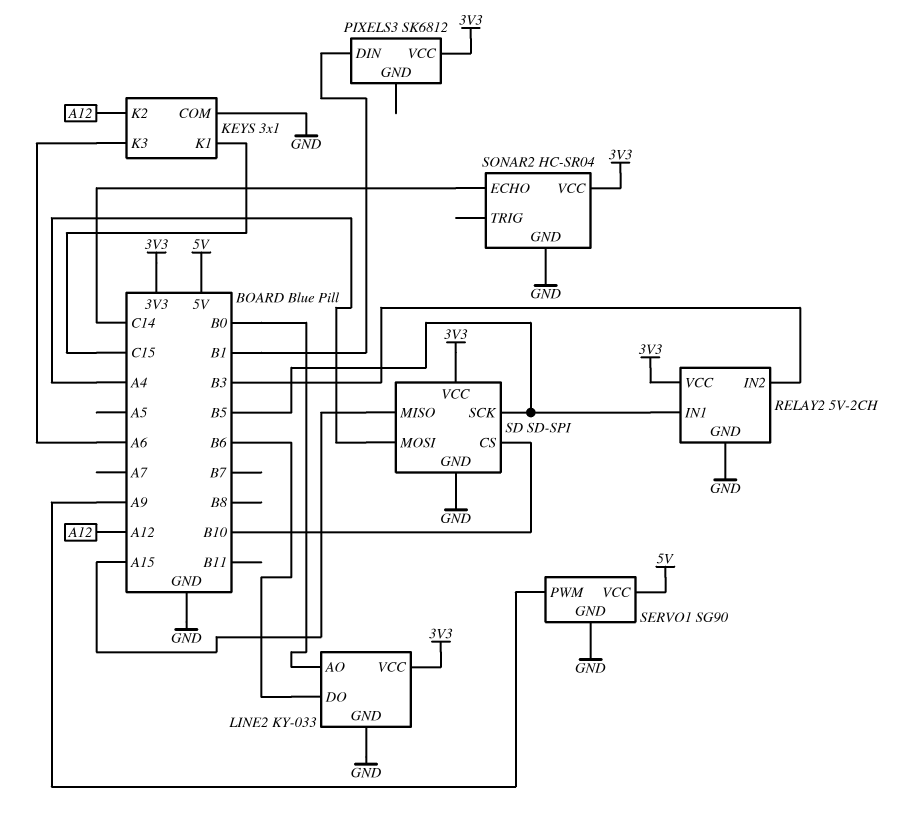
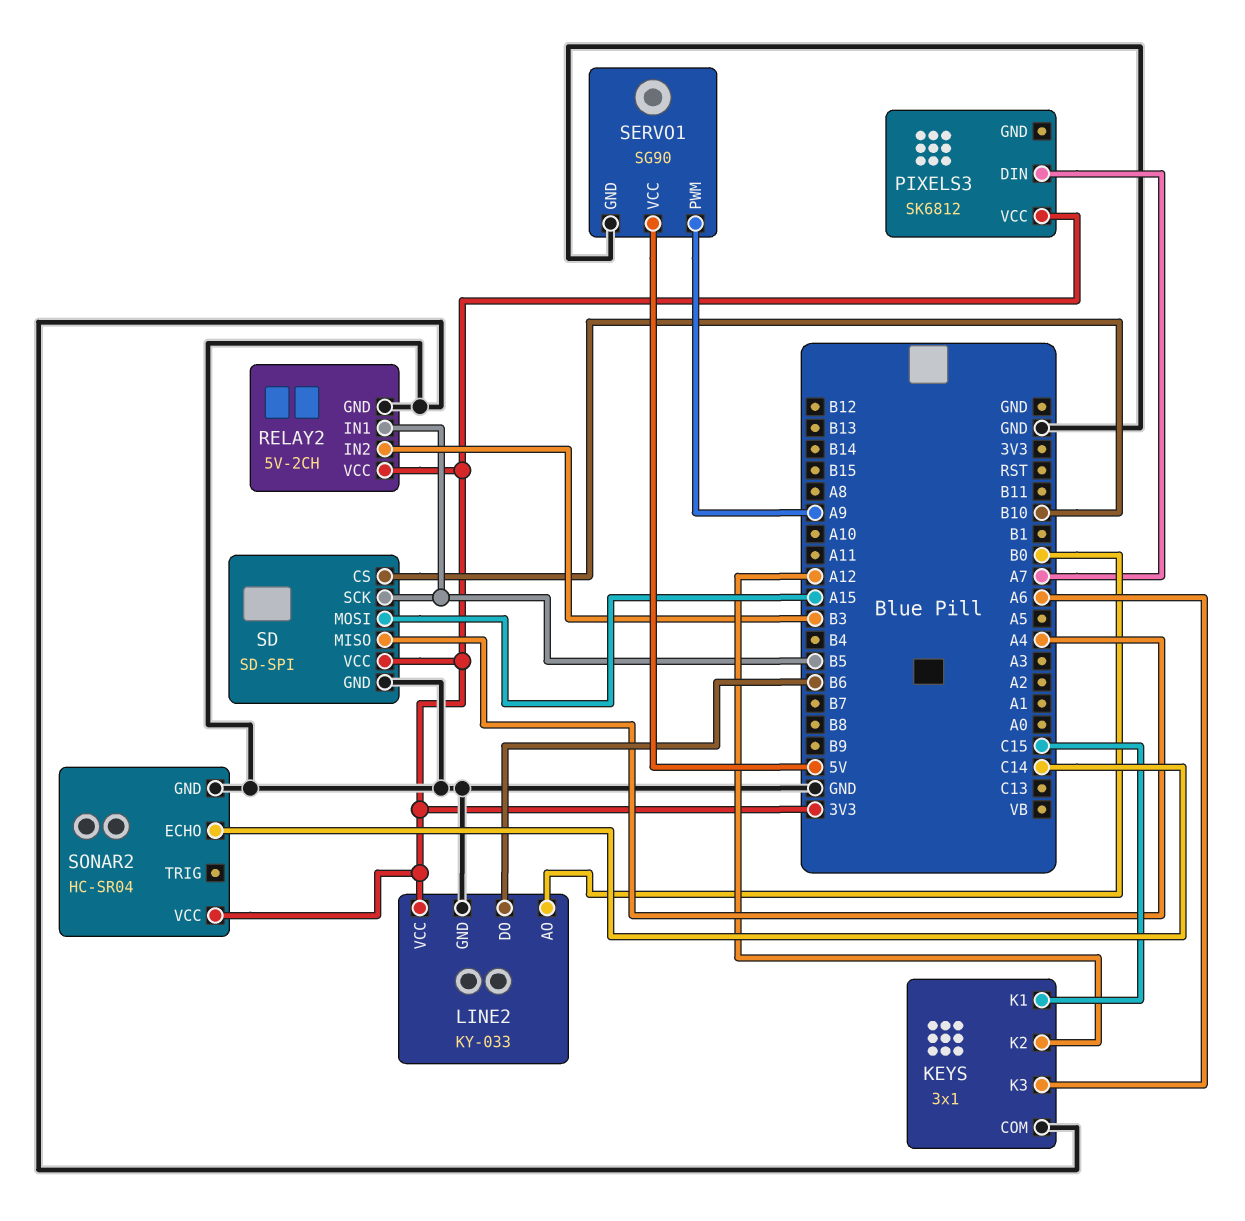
PIXELS3 pin DIN: B1 -> A7
SD pin MISO: A15 -> A4
SD pin MOSI: A4 -> A15

